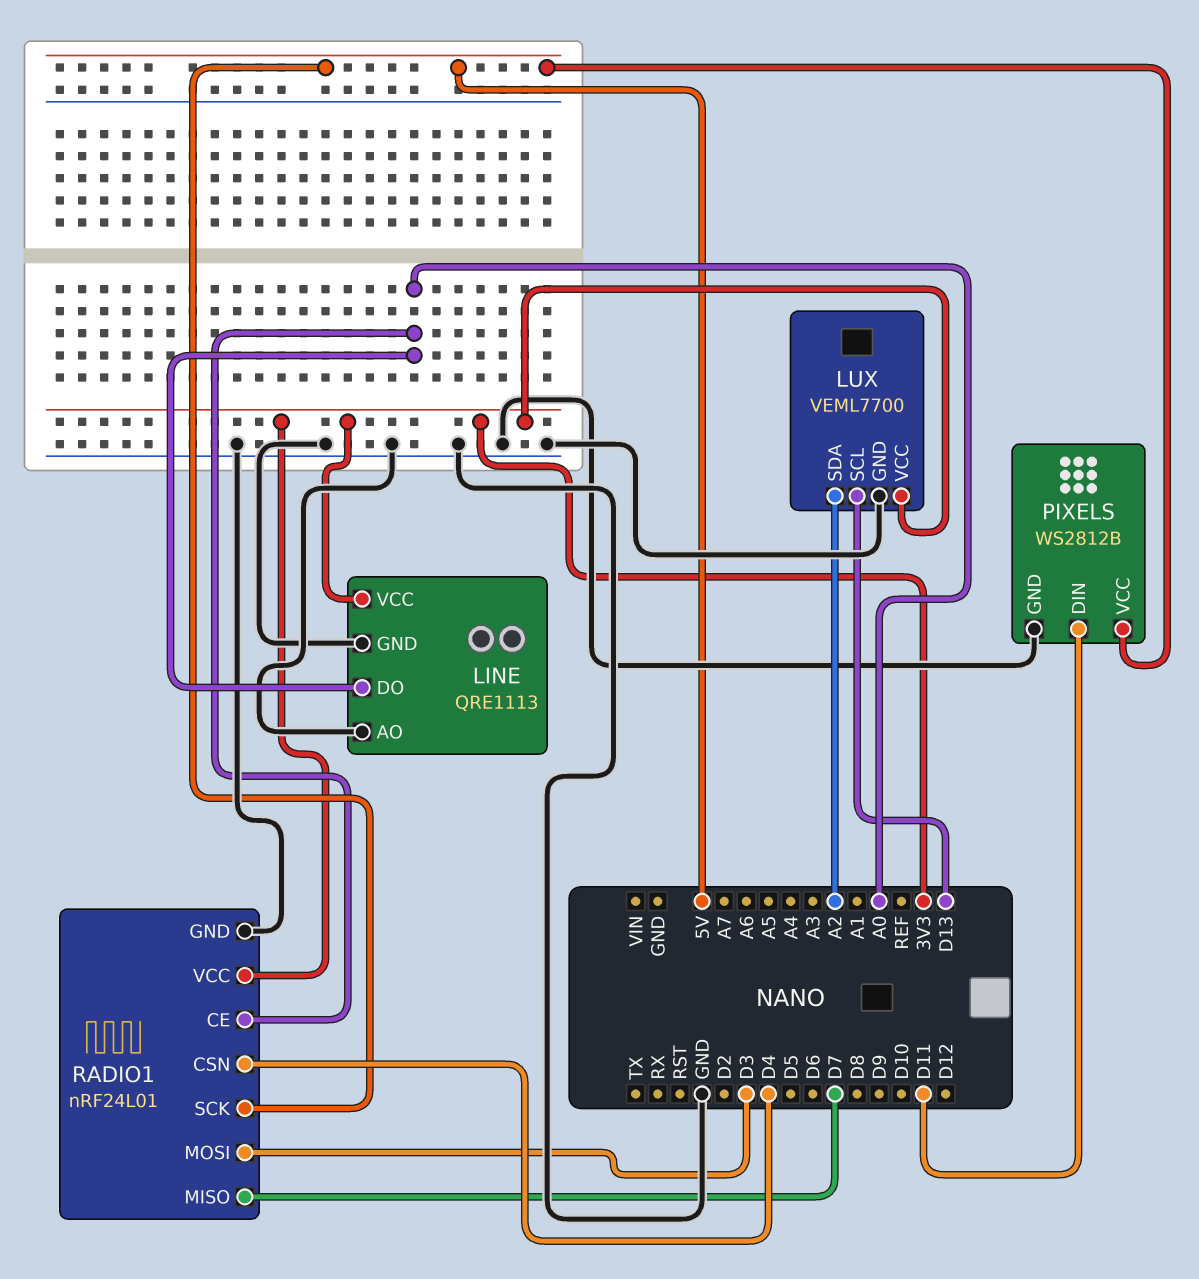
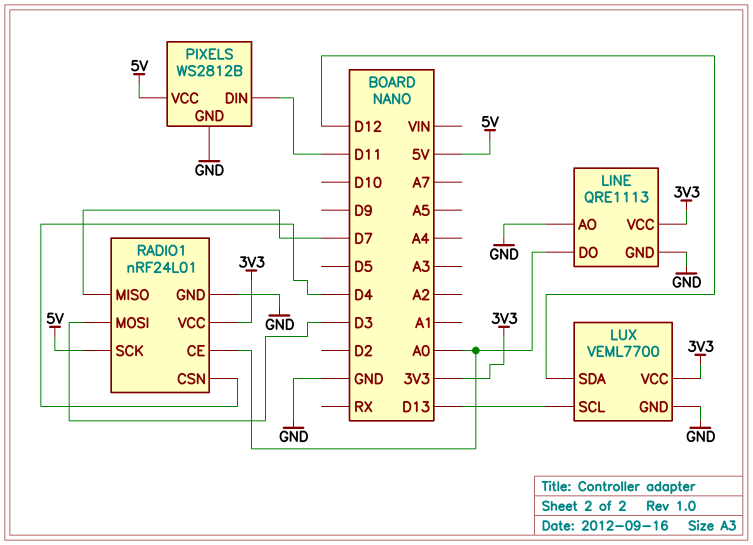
LUX pin SDA: A2 -> D12

